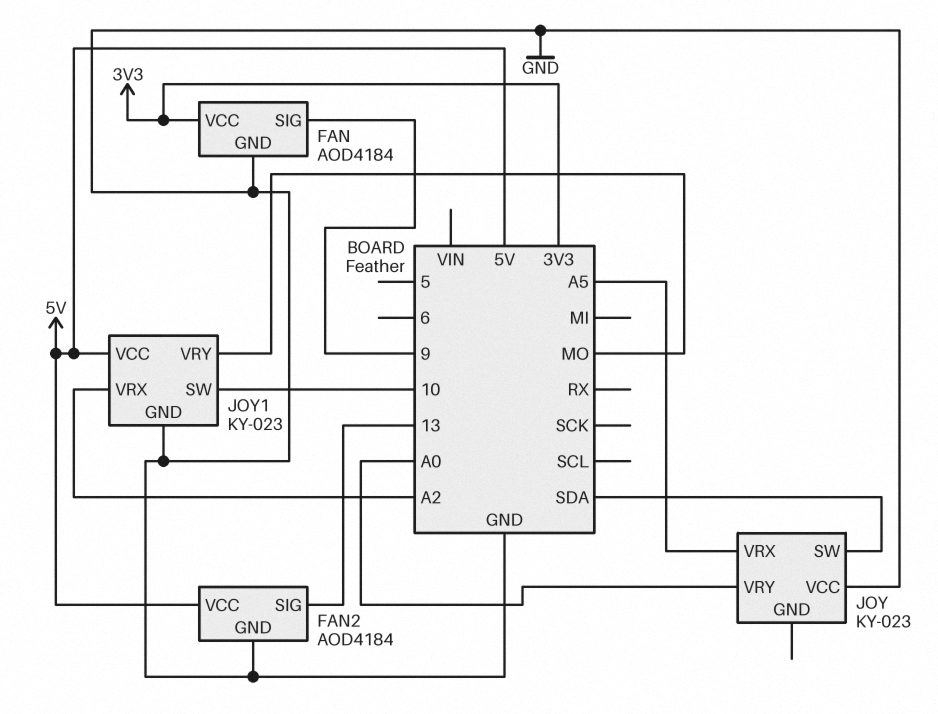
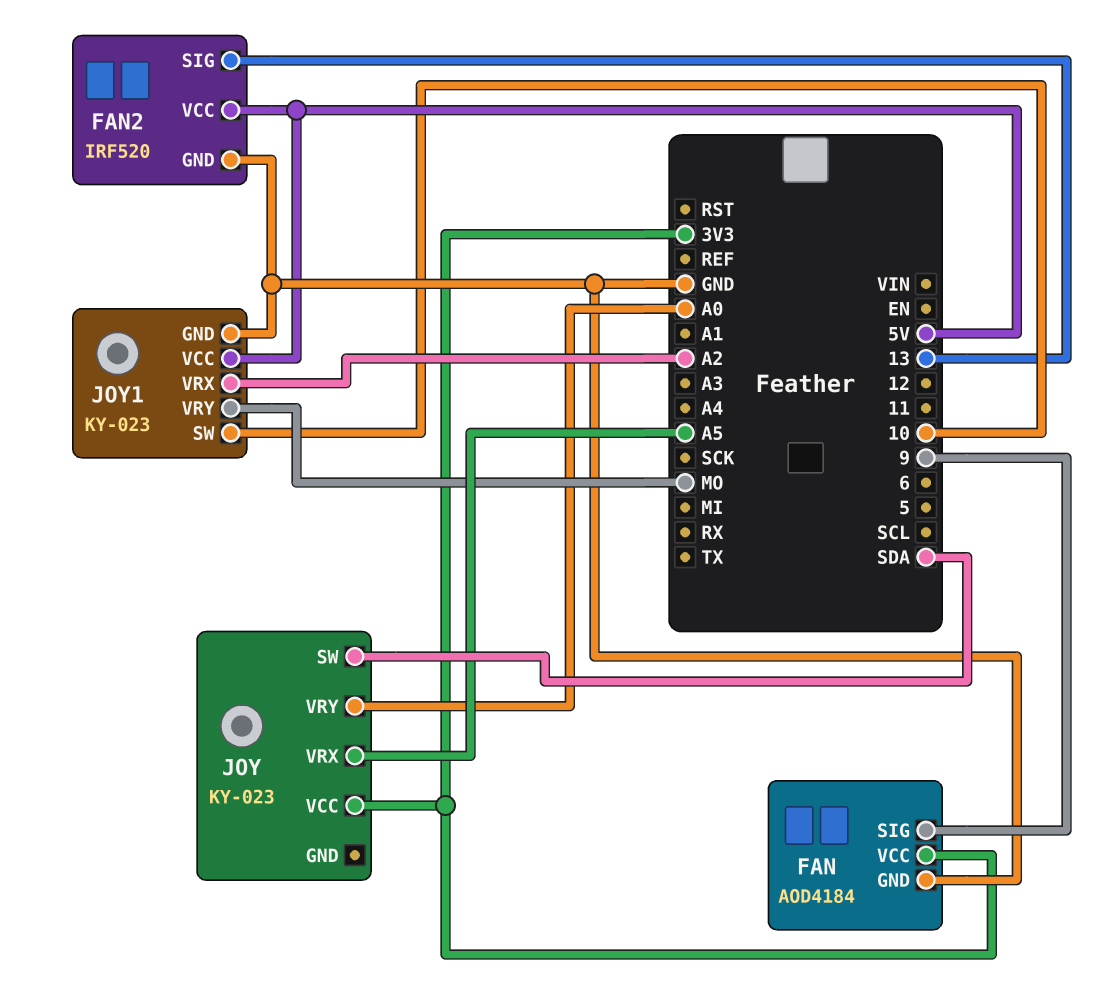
FAN2: AOD4184 -> IRF520
JOY pin VCC: GND -> 3V3

